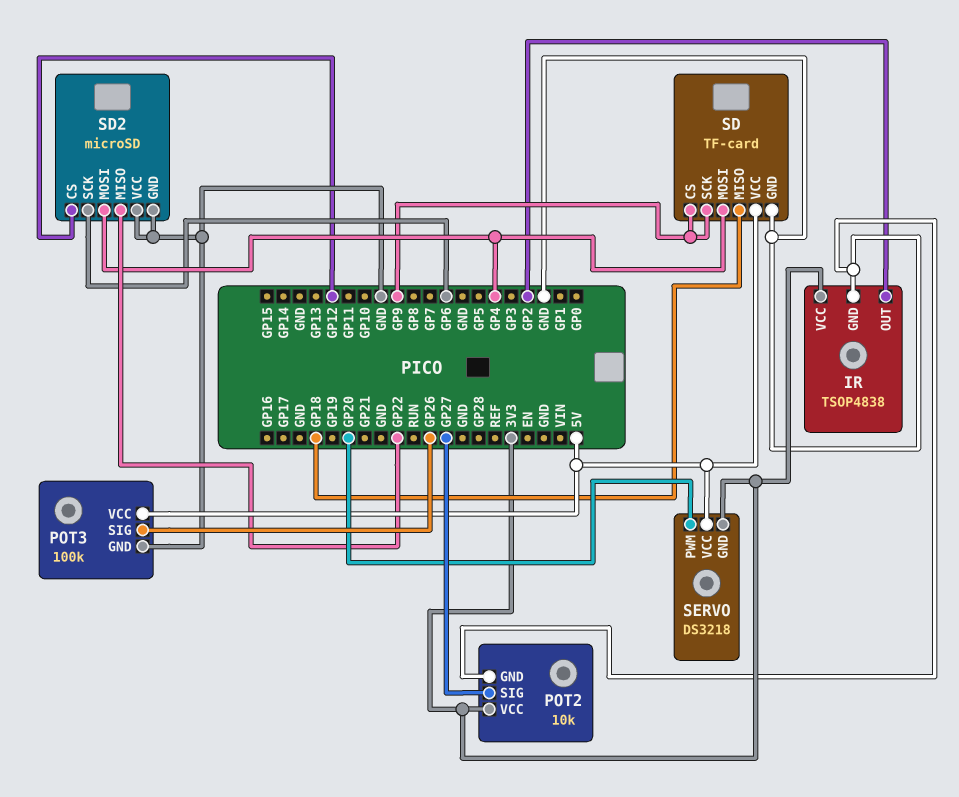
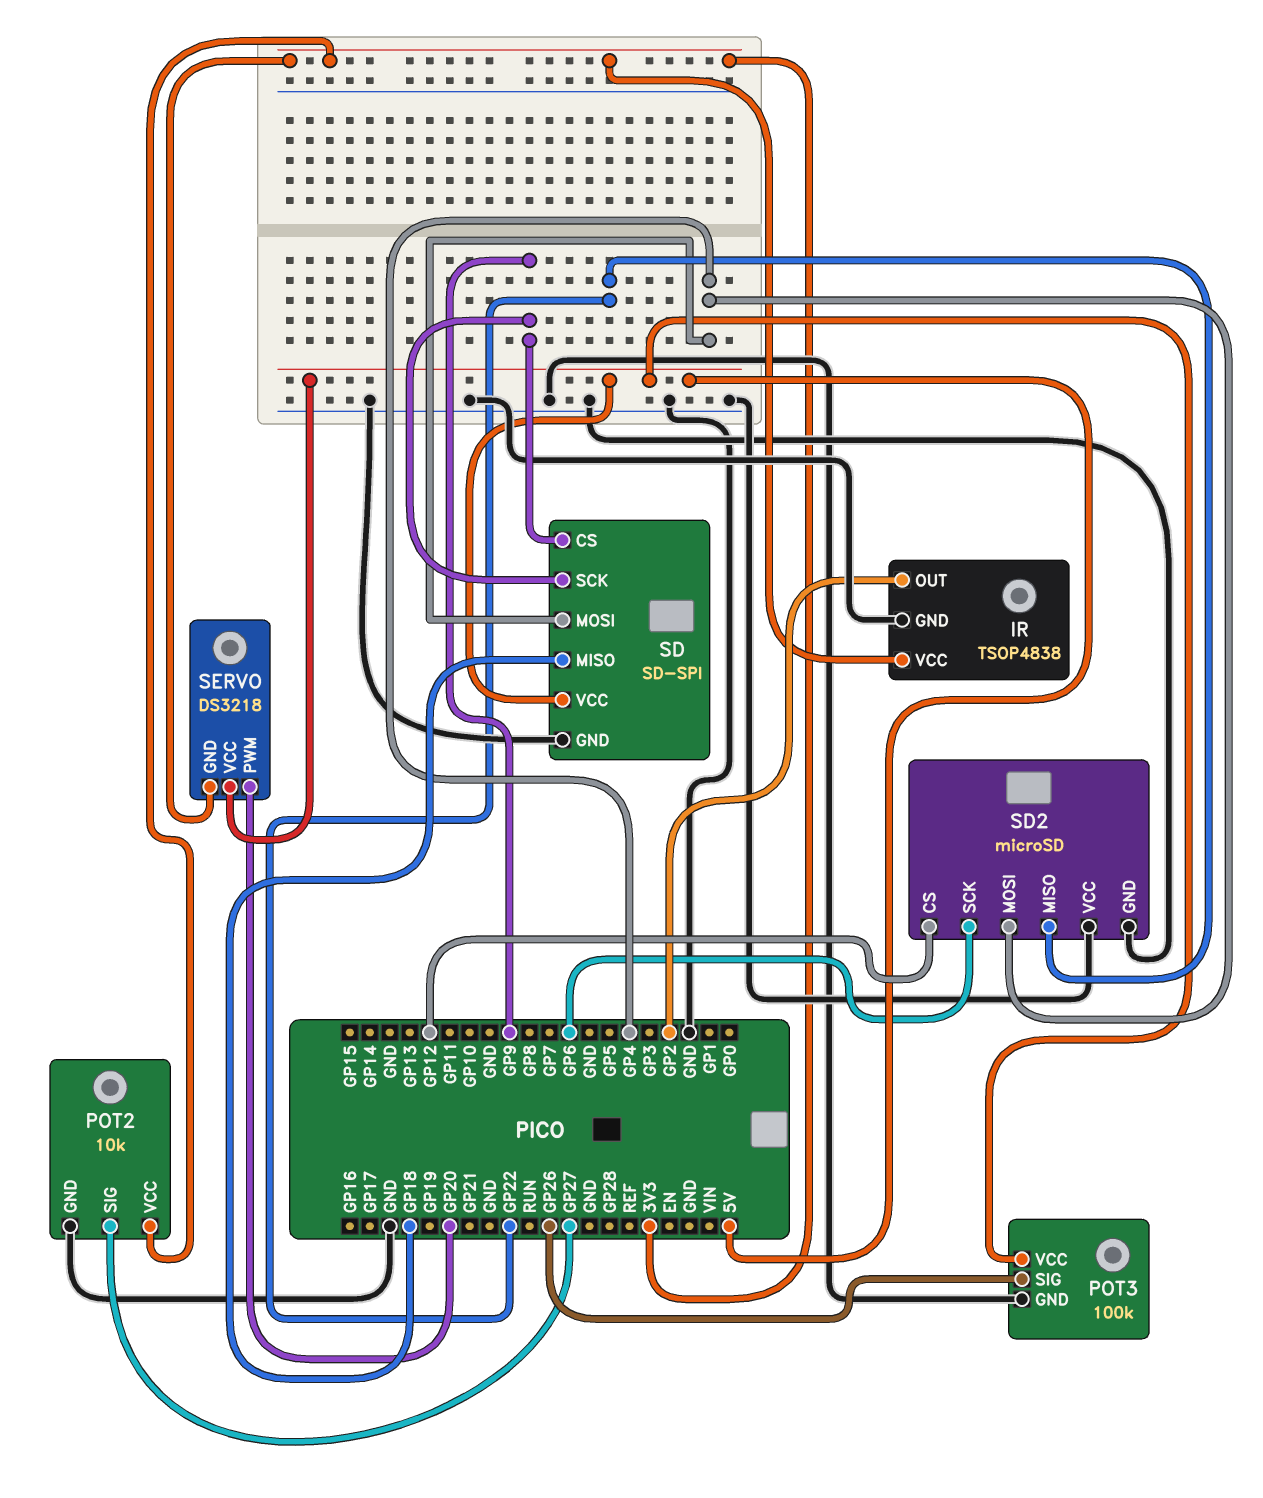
SD: TF-card -> SD-SPI

